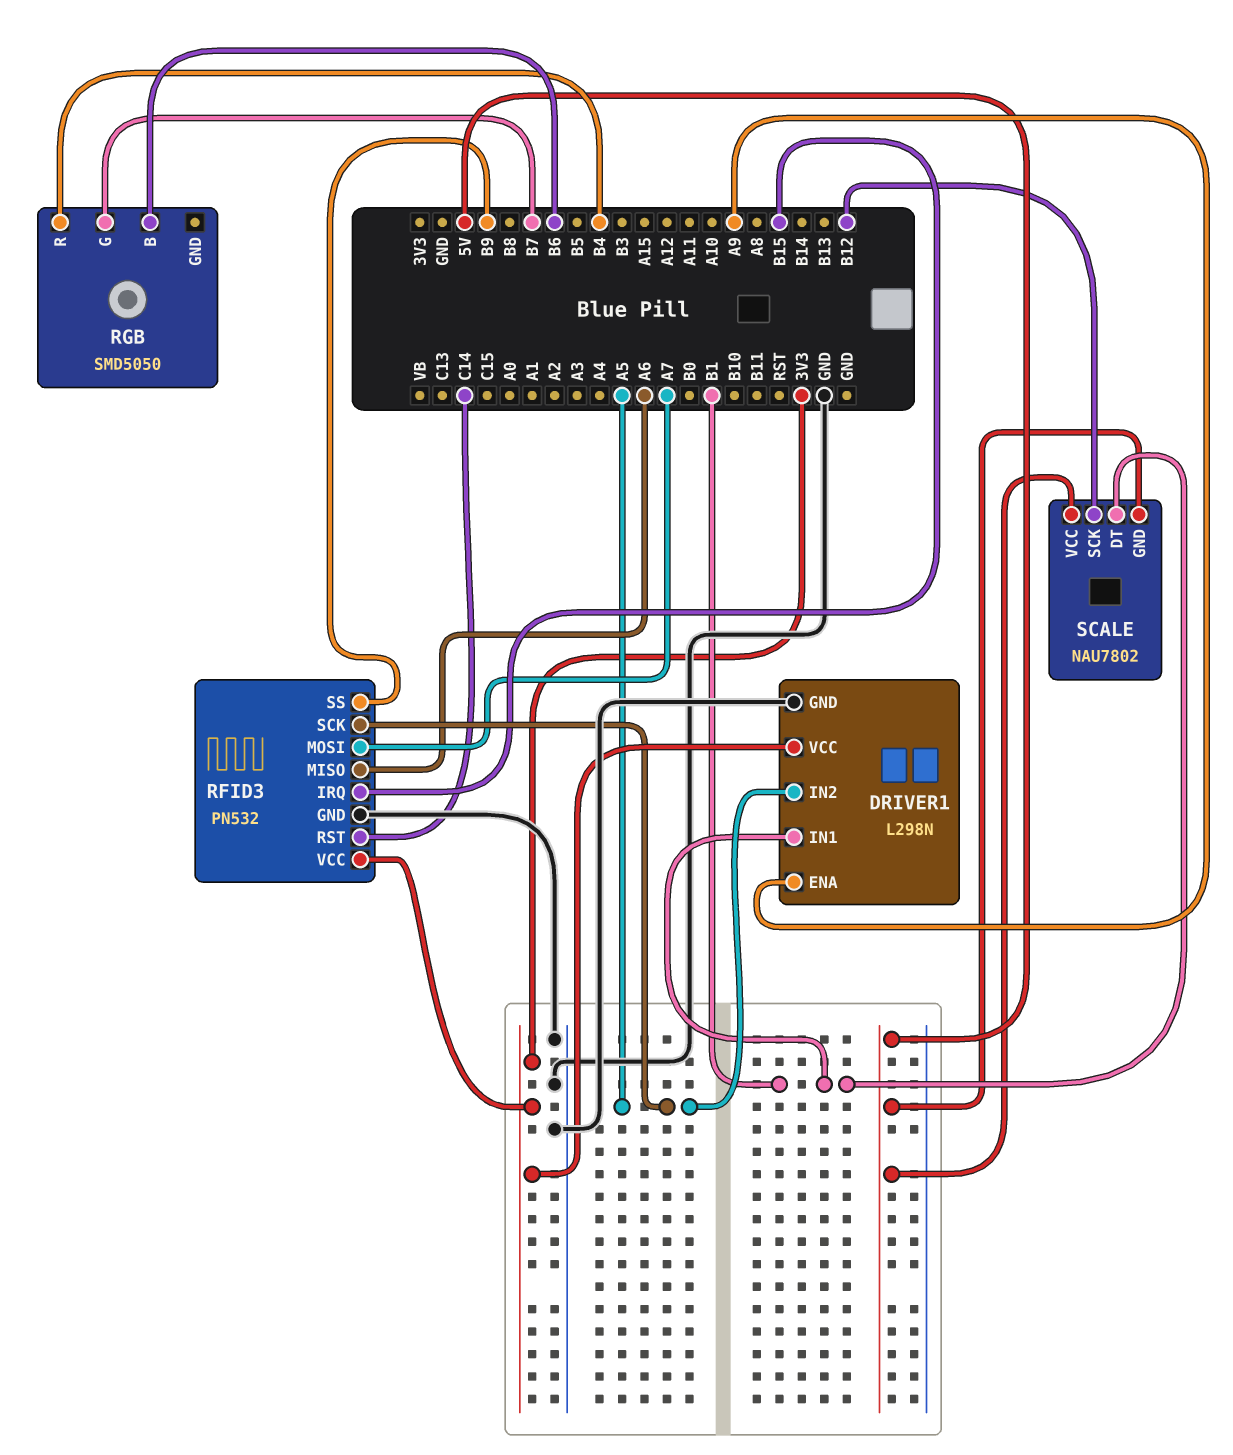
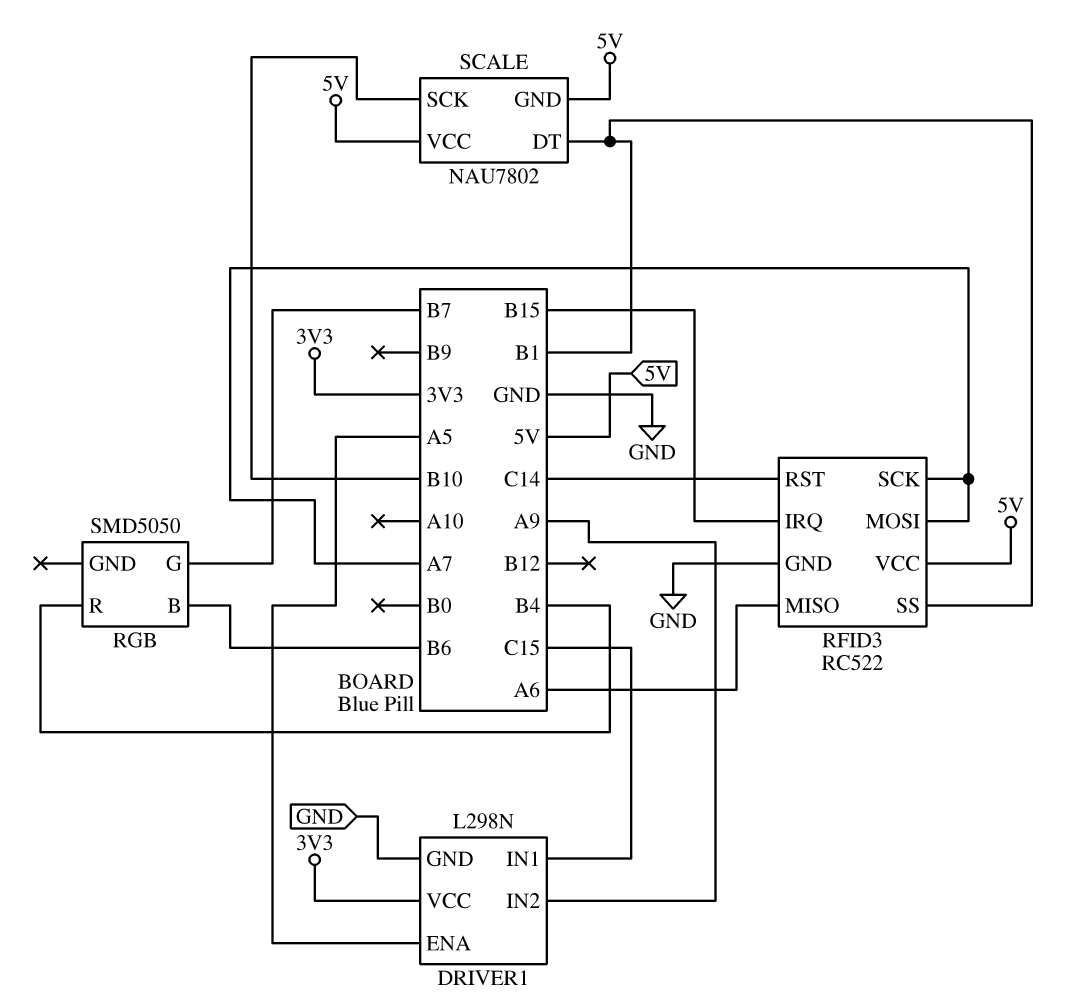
DRIVER1 pin ENA: A9 -> A5
DRIVER1 pin IN1: B1 -> C15
DRIVER1 pin IN2: A5 -> A9
RFID3: PN532 -> RC522
RFID3 pin SCK: A5 -> A7
RFID3 pin SS: B9 -> B1
RFID3 pin VCC: 3V3 -> 5V
SCALE pin SCK: B12 -> B10

